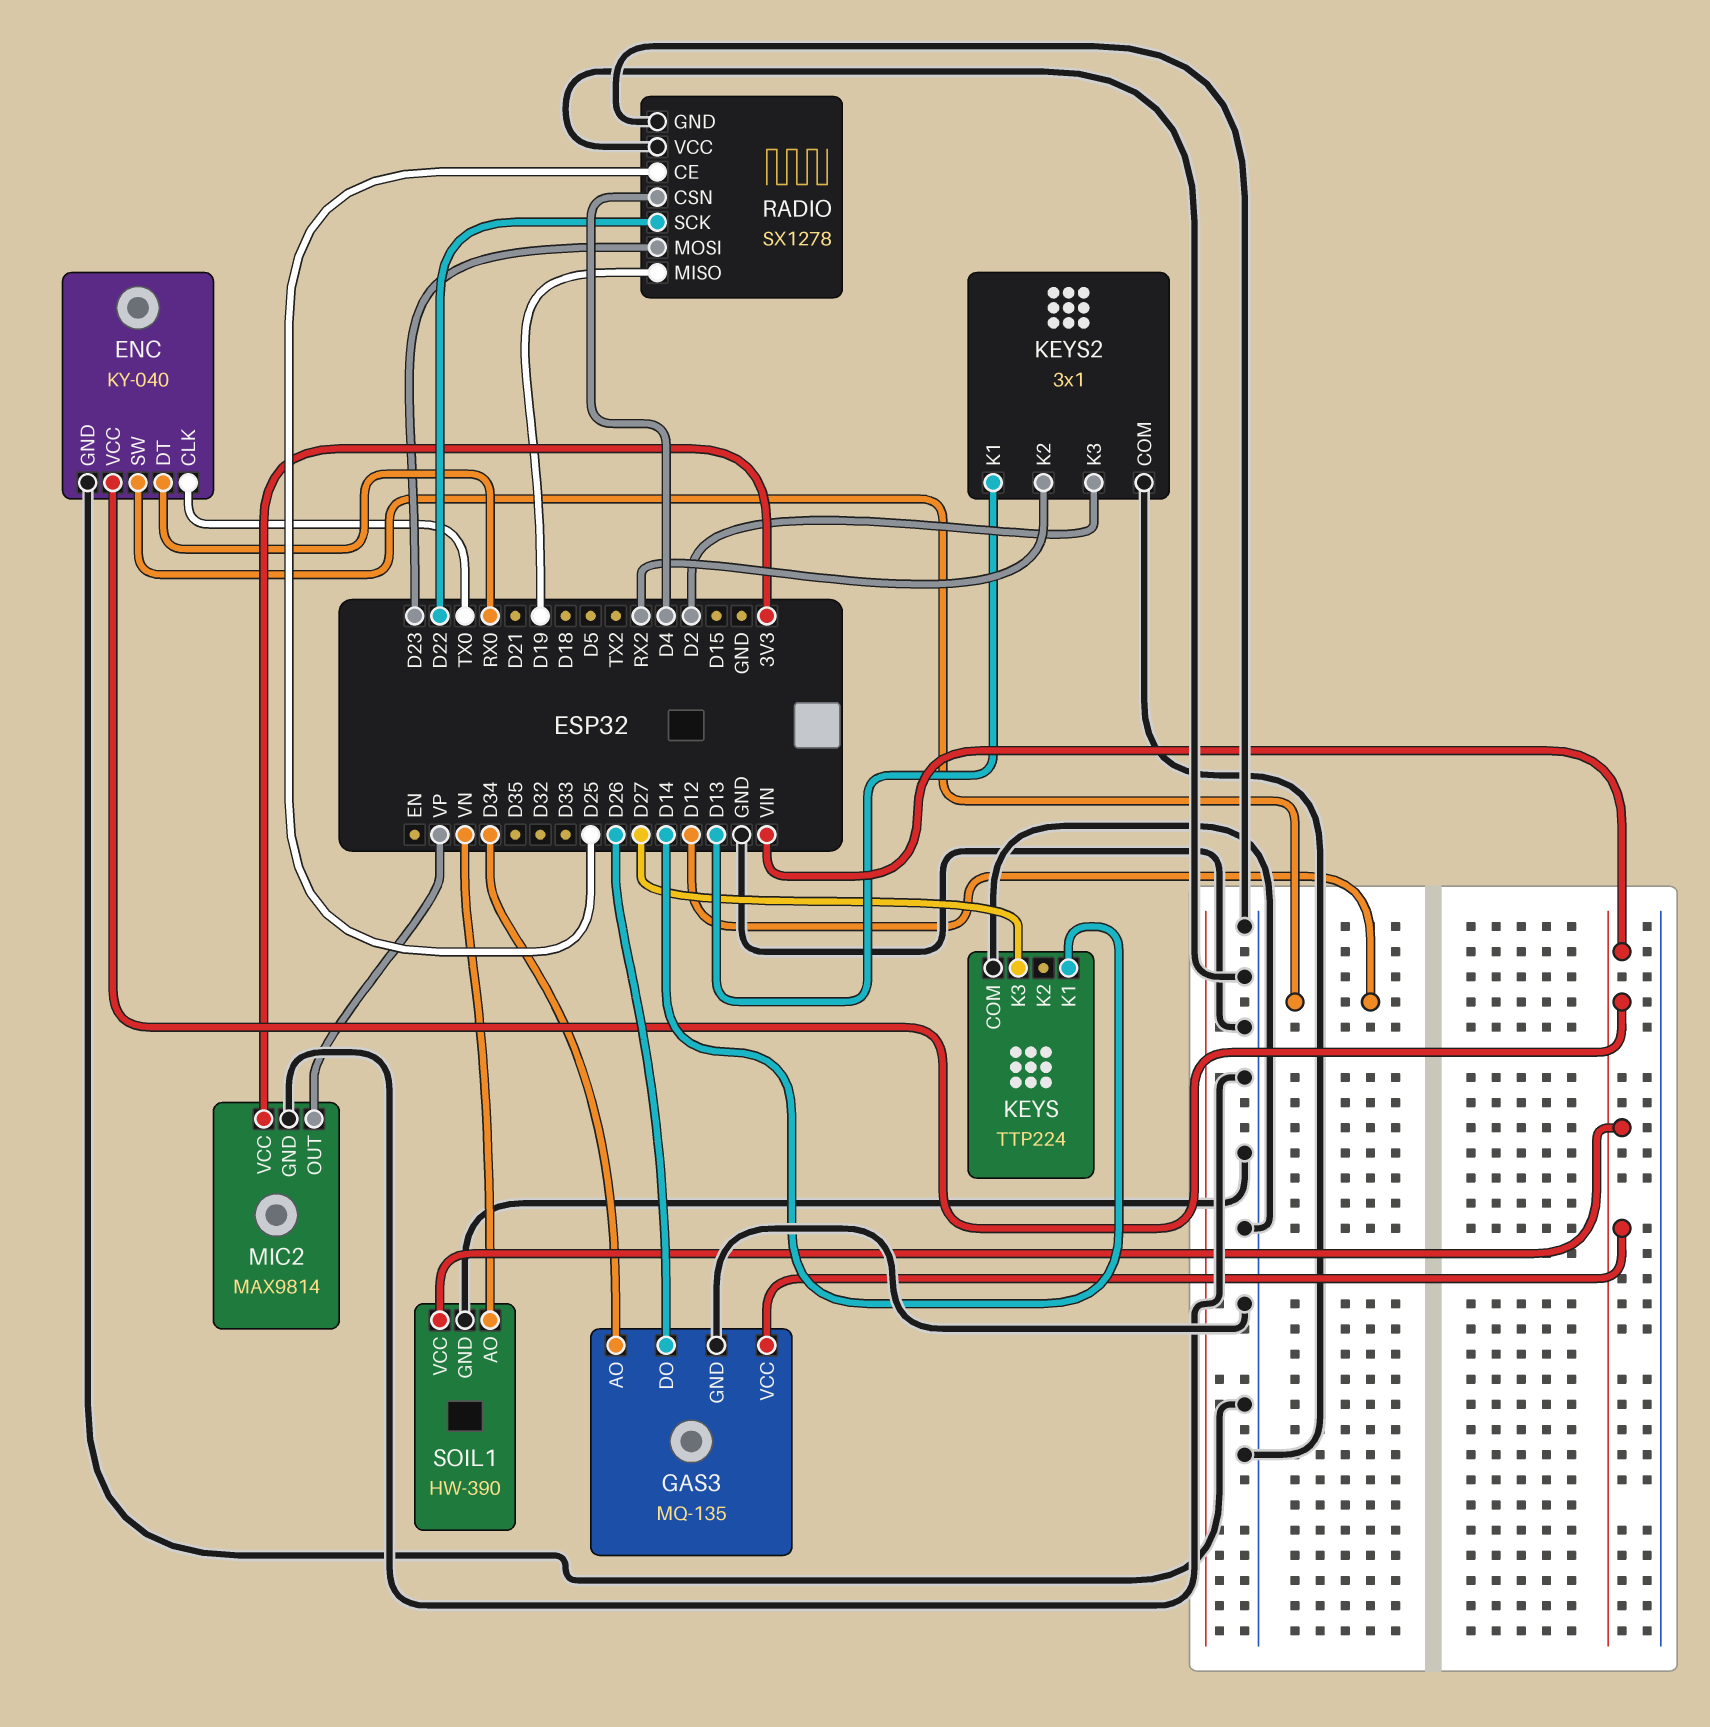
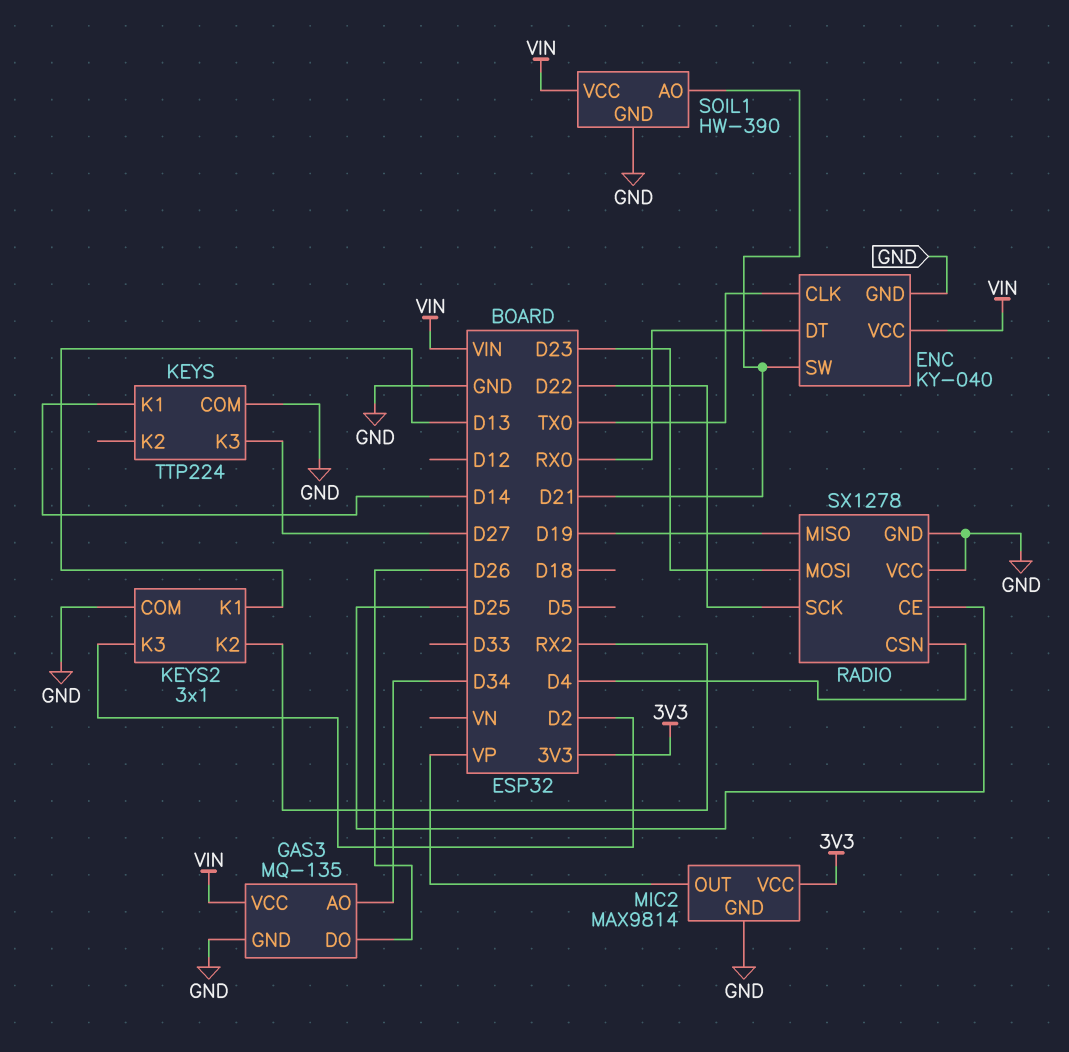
ENC pin SW: D12 -> D21
SOIL1 pin AO: VN -> D21

